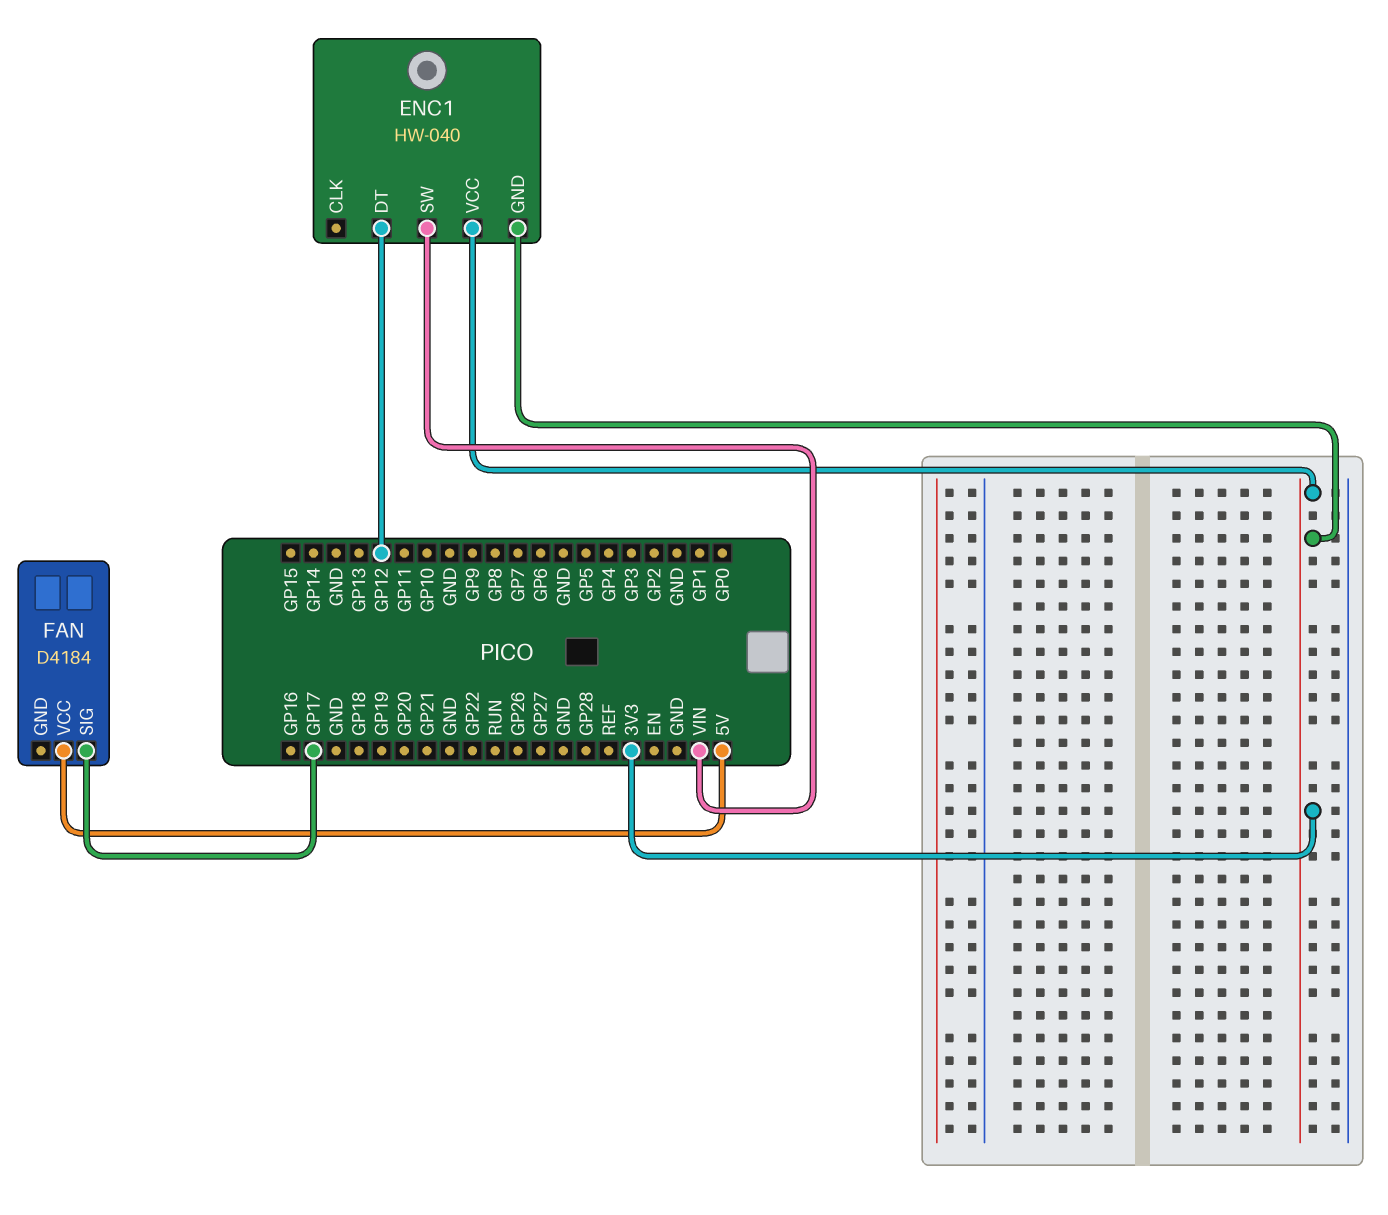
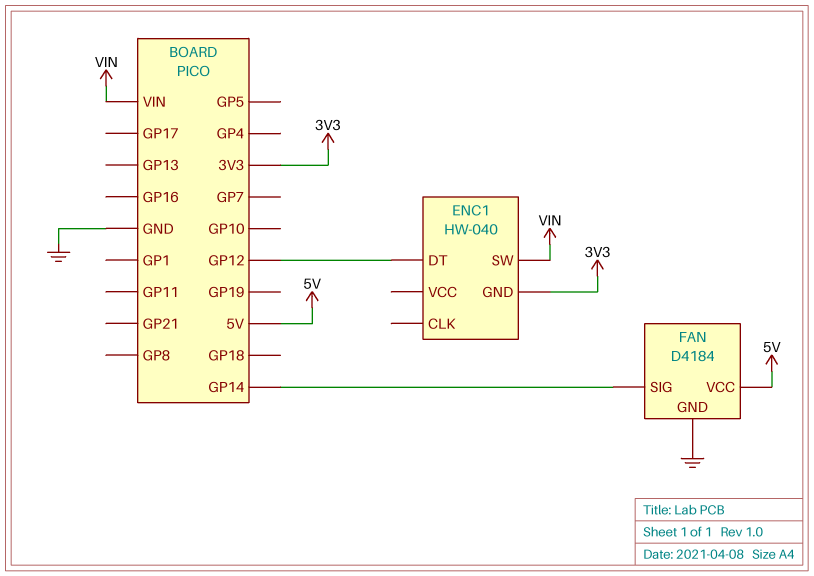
ENC1 pin VCC: 3V3 -> none
FAN pin GND: none -> GND
FAN pin SIG: GP17 -> GP14

